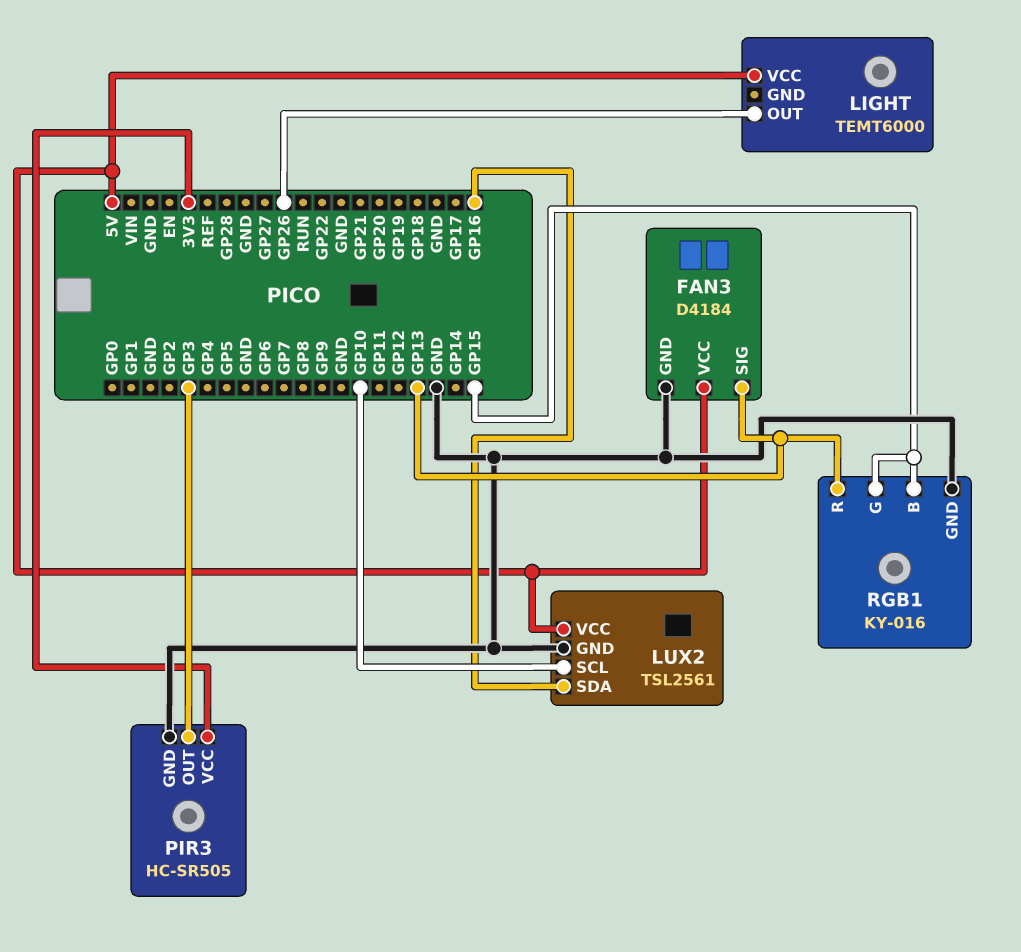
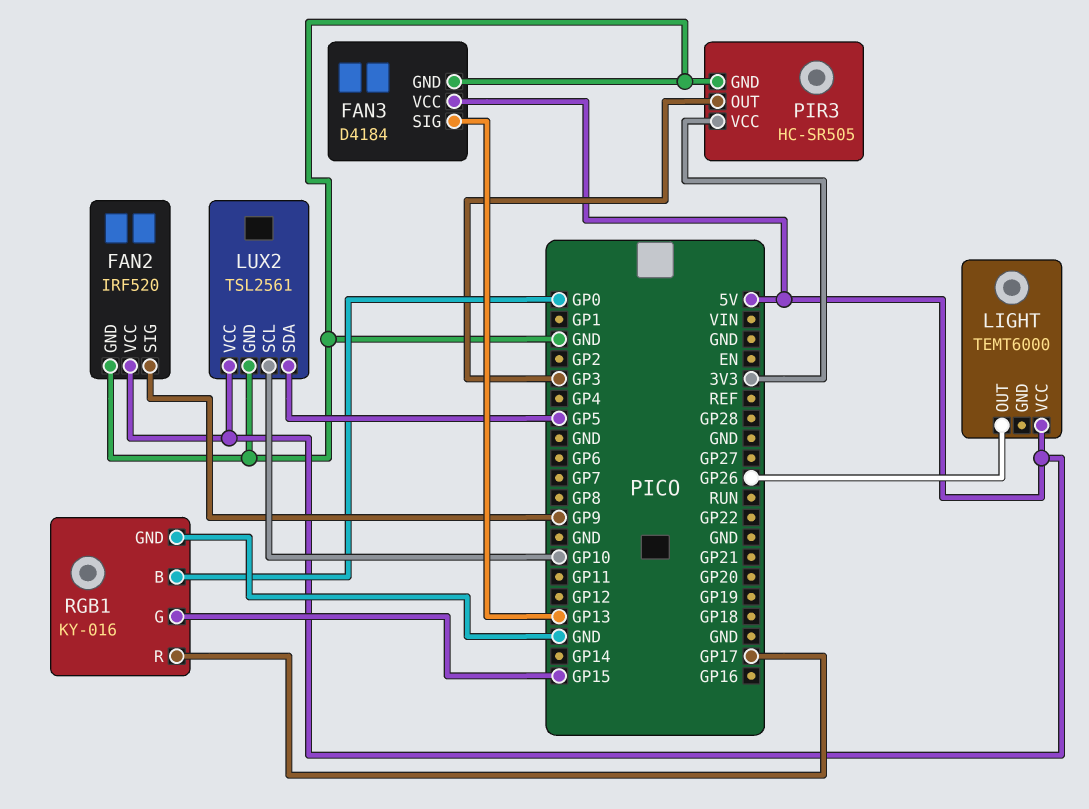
FAN2: none -> IRF520
FAN2 pin GND: none -> GND
FAN2 pin SIG: none -> GP9
FAN2 pin VCC: none -> 5V
LUX2 pin SDA: GP16 -> GP5
RGB1 pin B: GP15 -> GP0
RGB1 pin R: GP13 -> GP17

